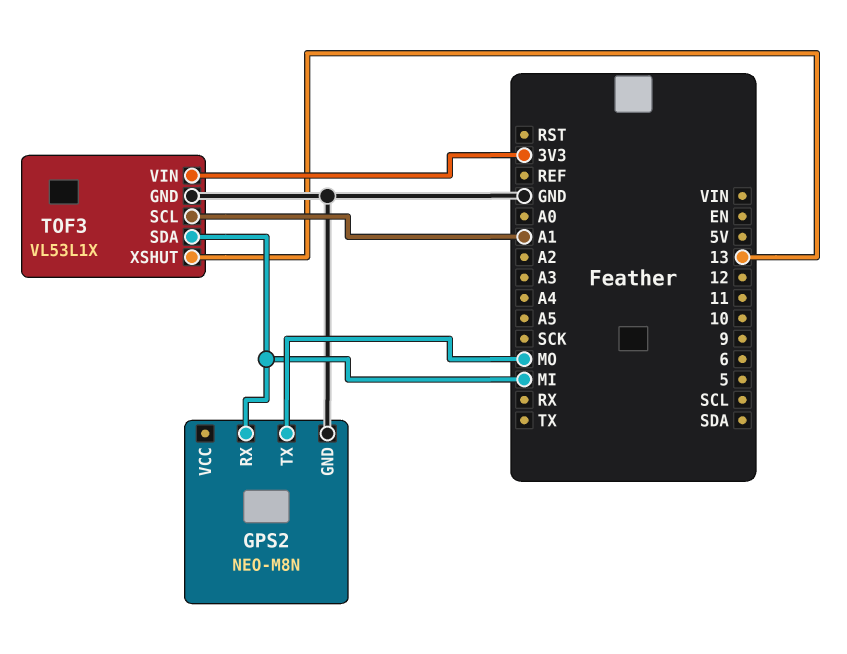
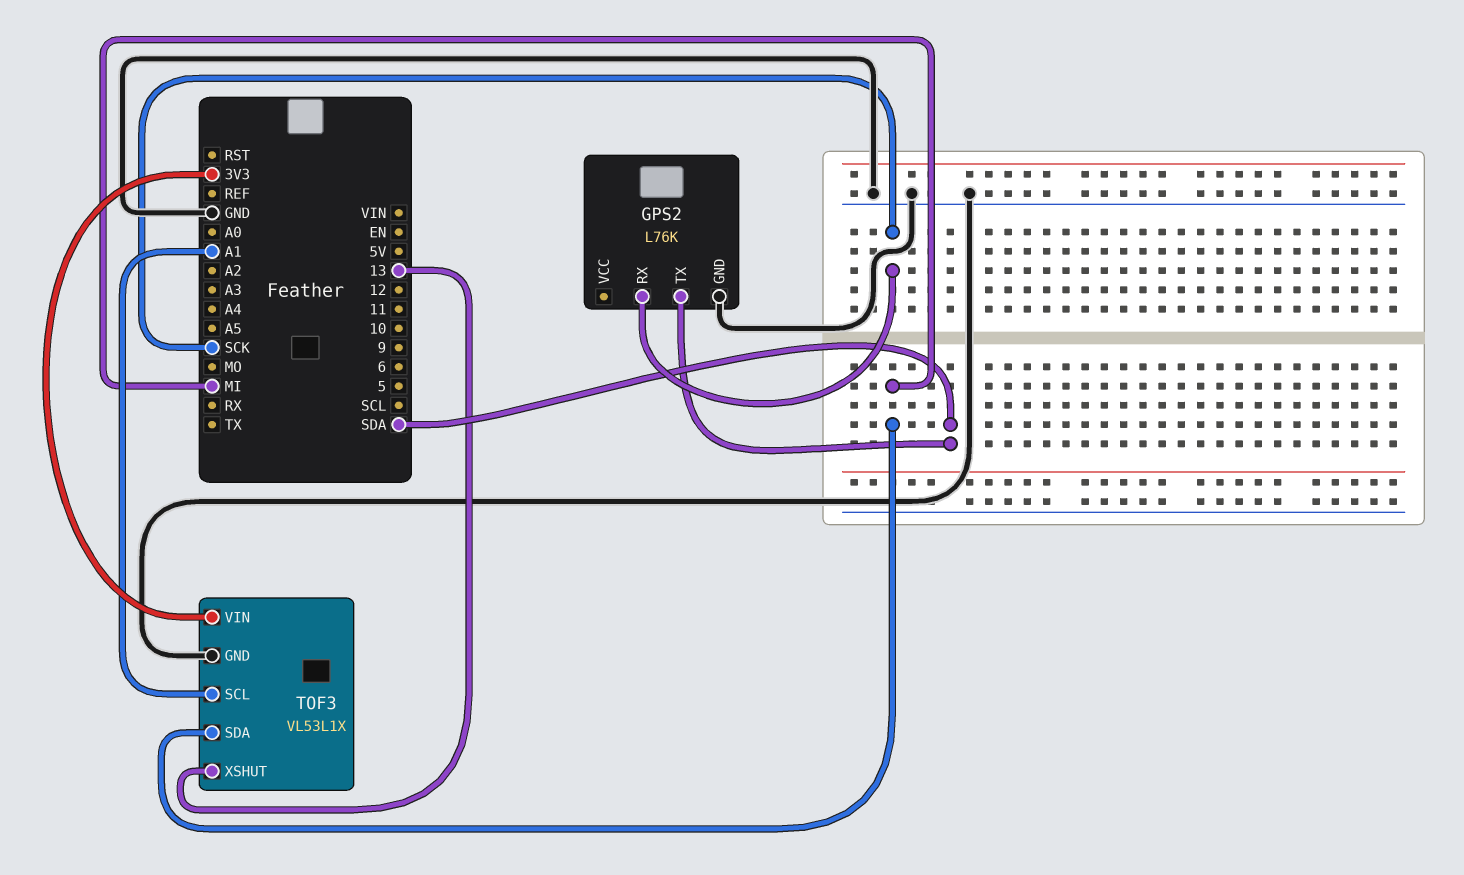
GPS2: NEO-M8N -> L76K
GPS2 pin RX: MI -> SCK
GPS2 pin TX: MO -> SDA

